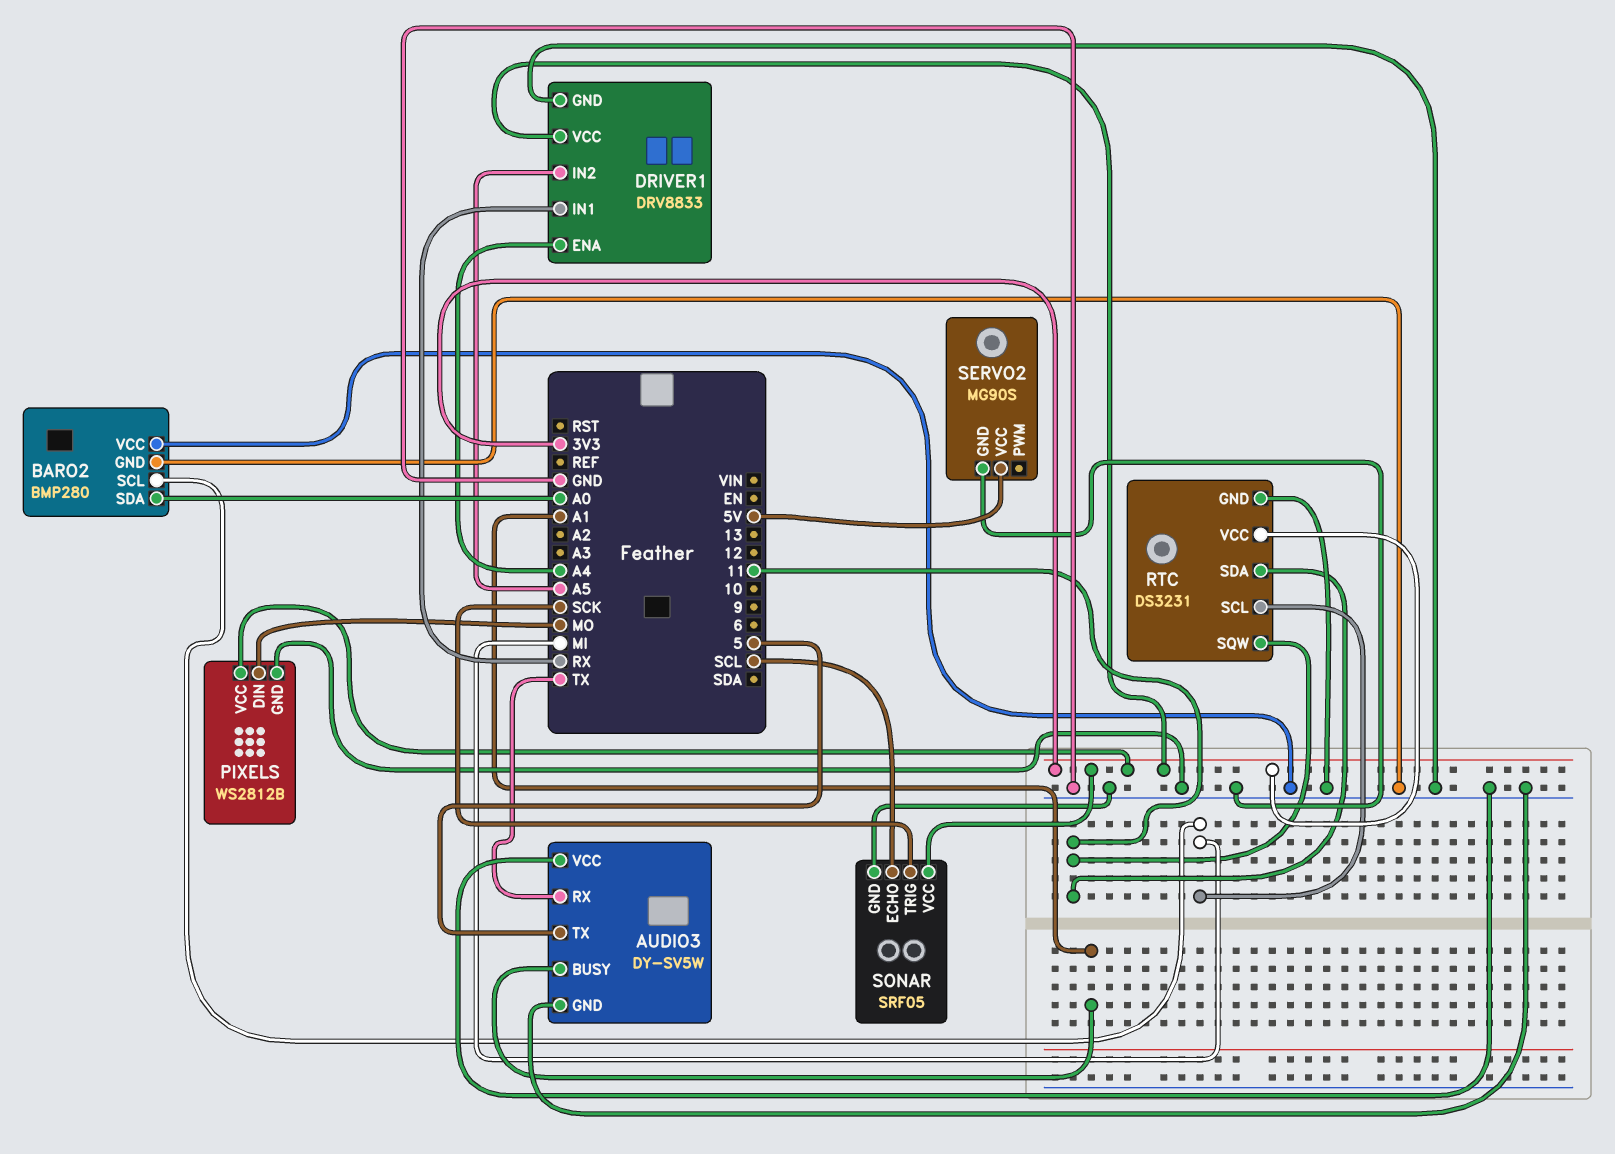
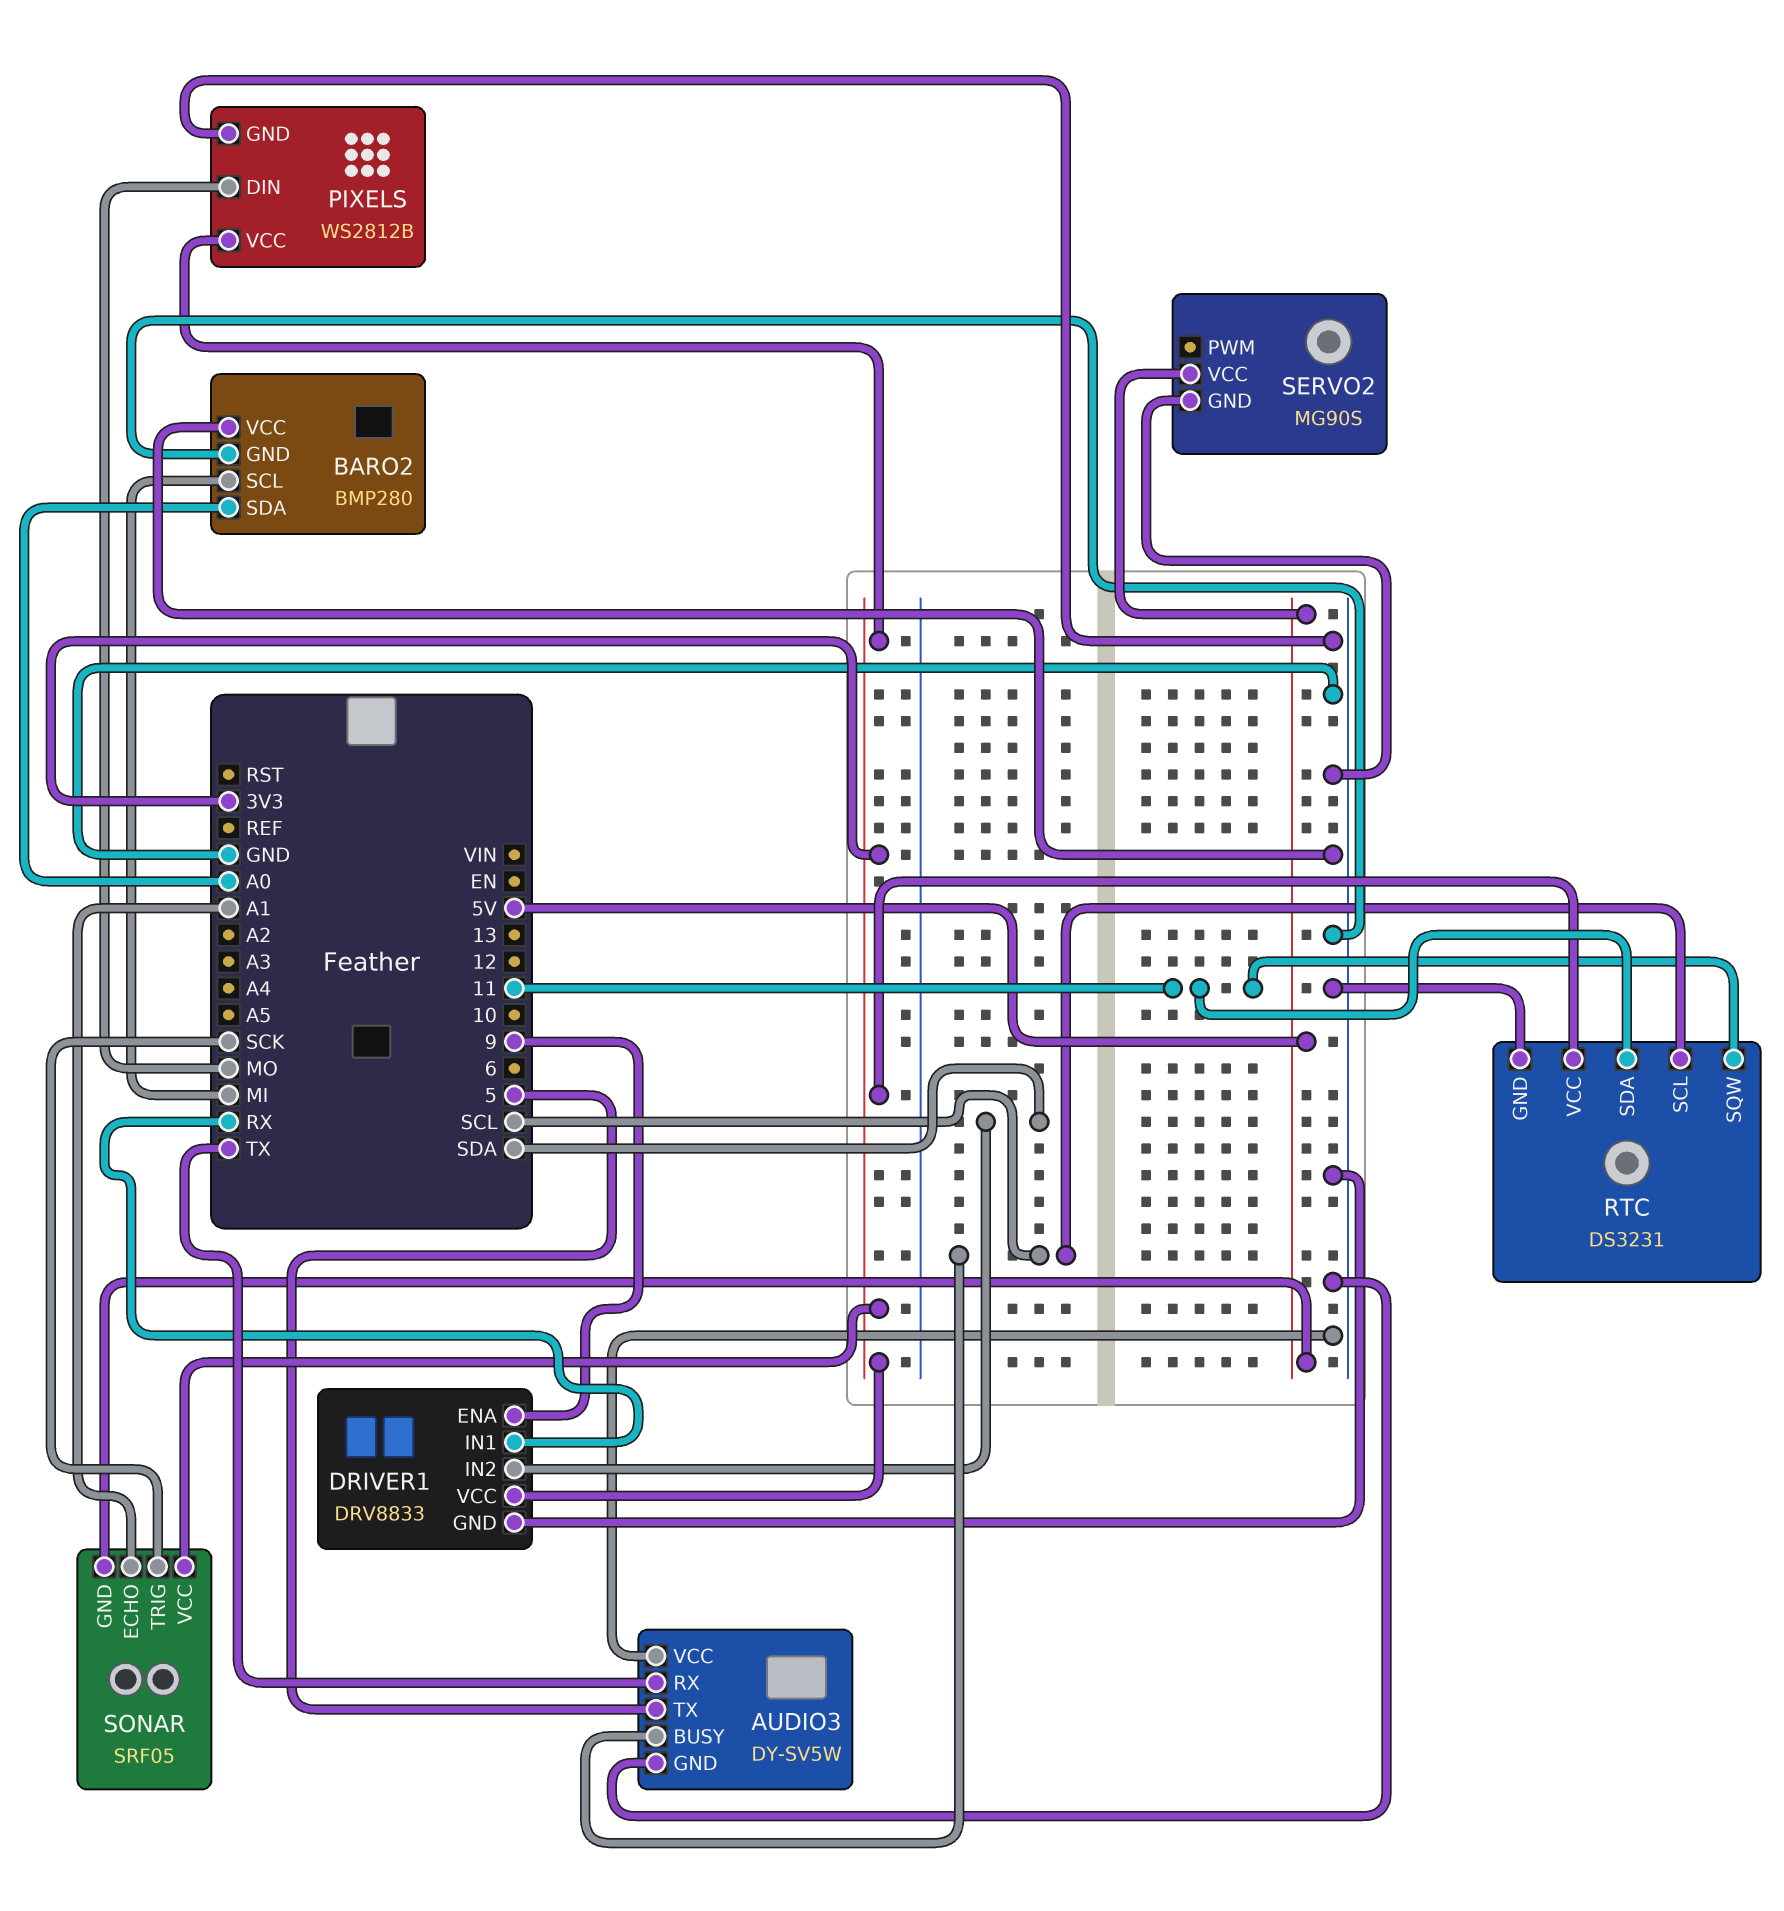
AUDIO3 pin BUSY: A1 -> SCL
DRIVER1 pin ENA: A4 -> 9
DRIVER1 pin IN2: A5 -> SDA
RTC pin SCL: MI -> SCL
SONAR pin ECHO: SCL -> A1
SONAR pin GND: GND -> 5V

